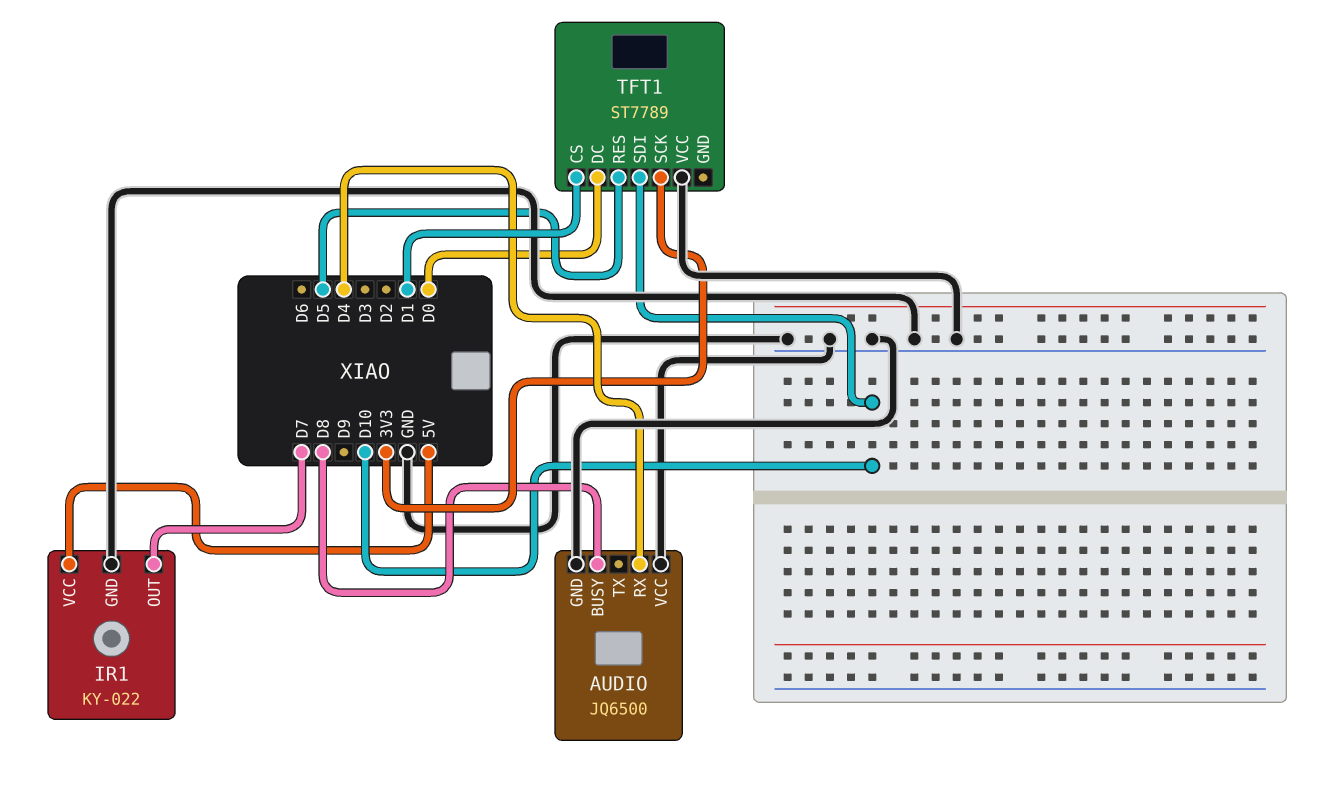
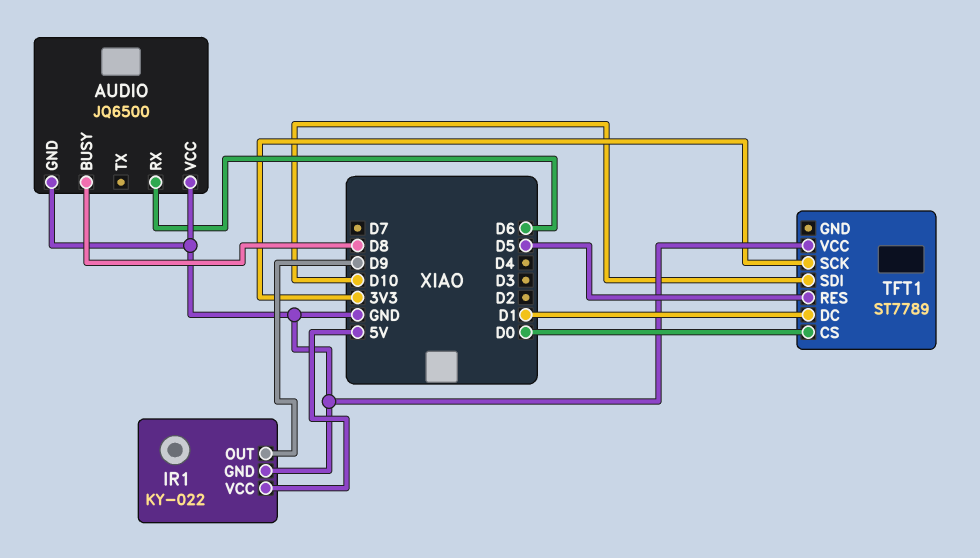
AUDIO pin RX: D4 -> D6
IR1 pin OUT: D7 -> D9
TFT1 pin CS: D1 -> D0
TFT1 pin DC: D0 -> D1

